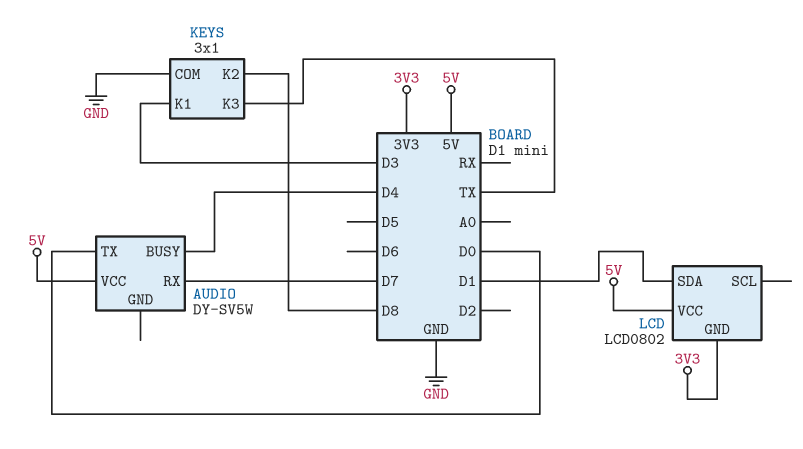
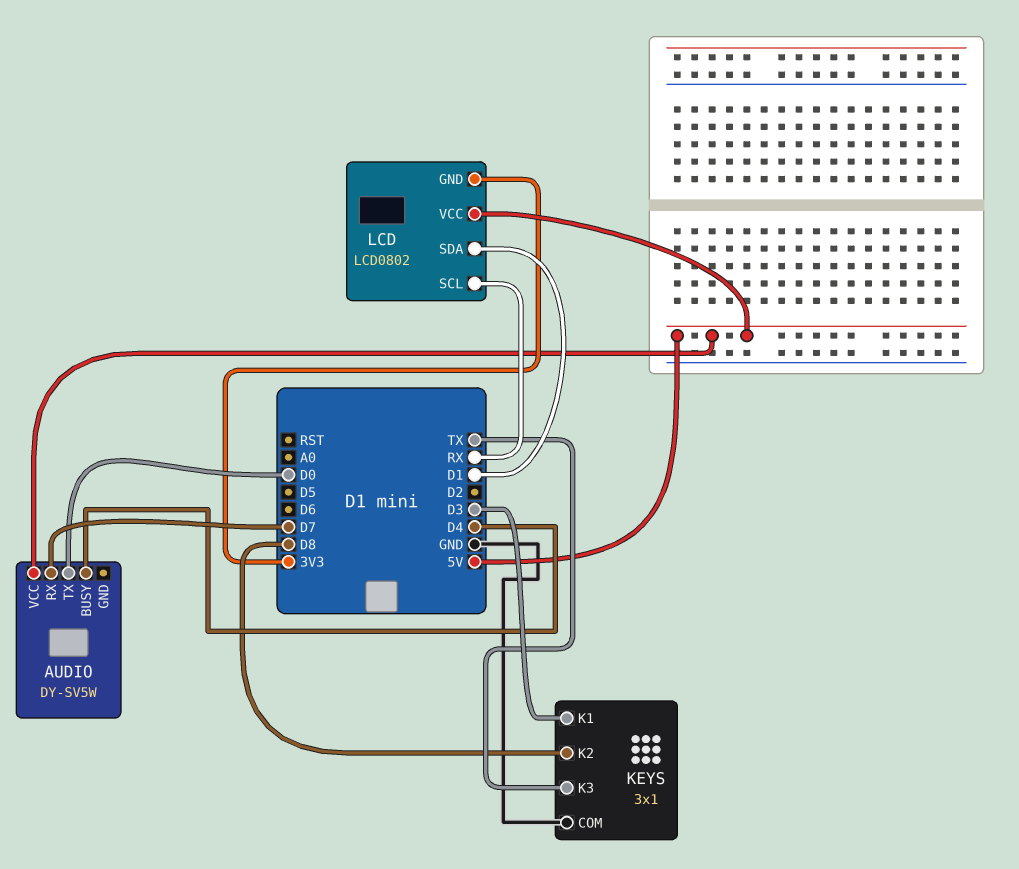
LCD pin SCL: none -> RX

